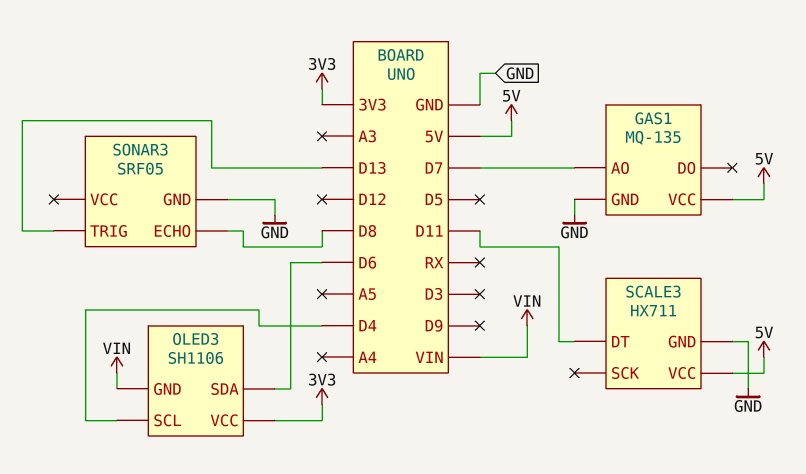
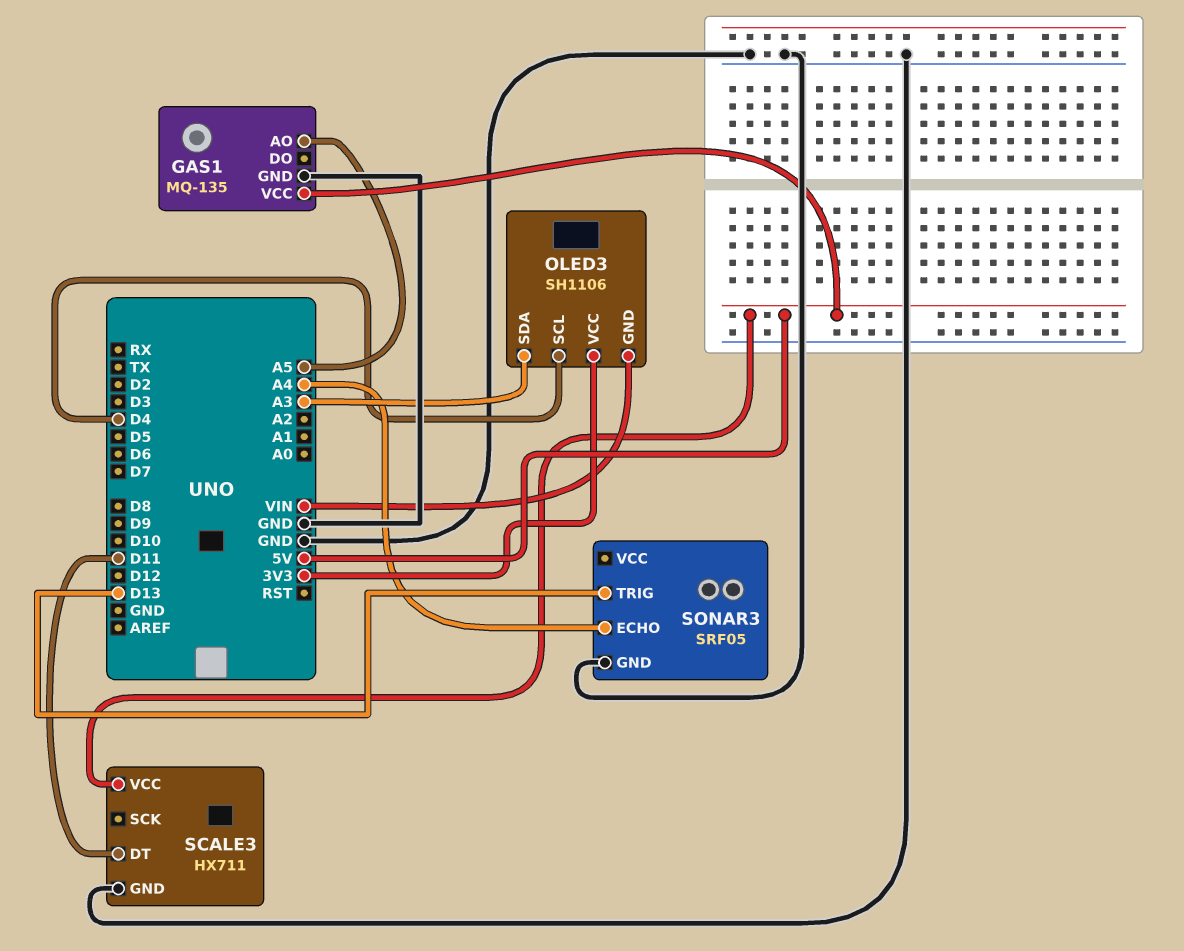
GAS1 pin AO: D7 -> A5
OLED3 pin SDA: D6 -> A3
SONAR3 pin ECHO: D8 -> A4

